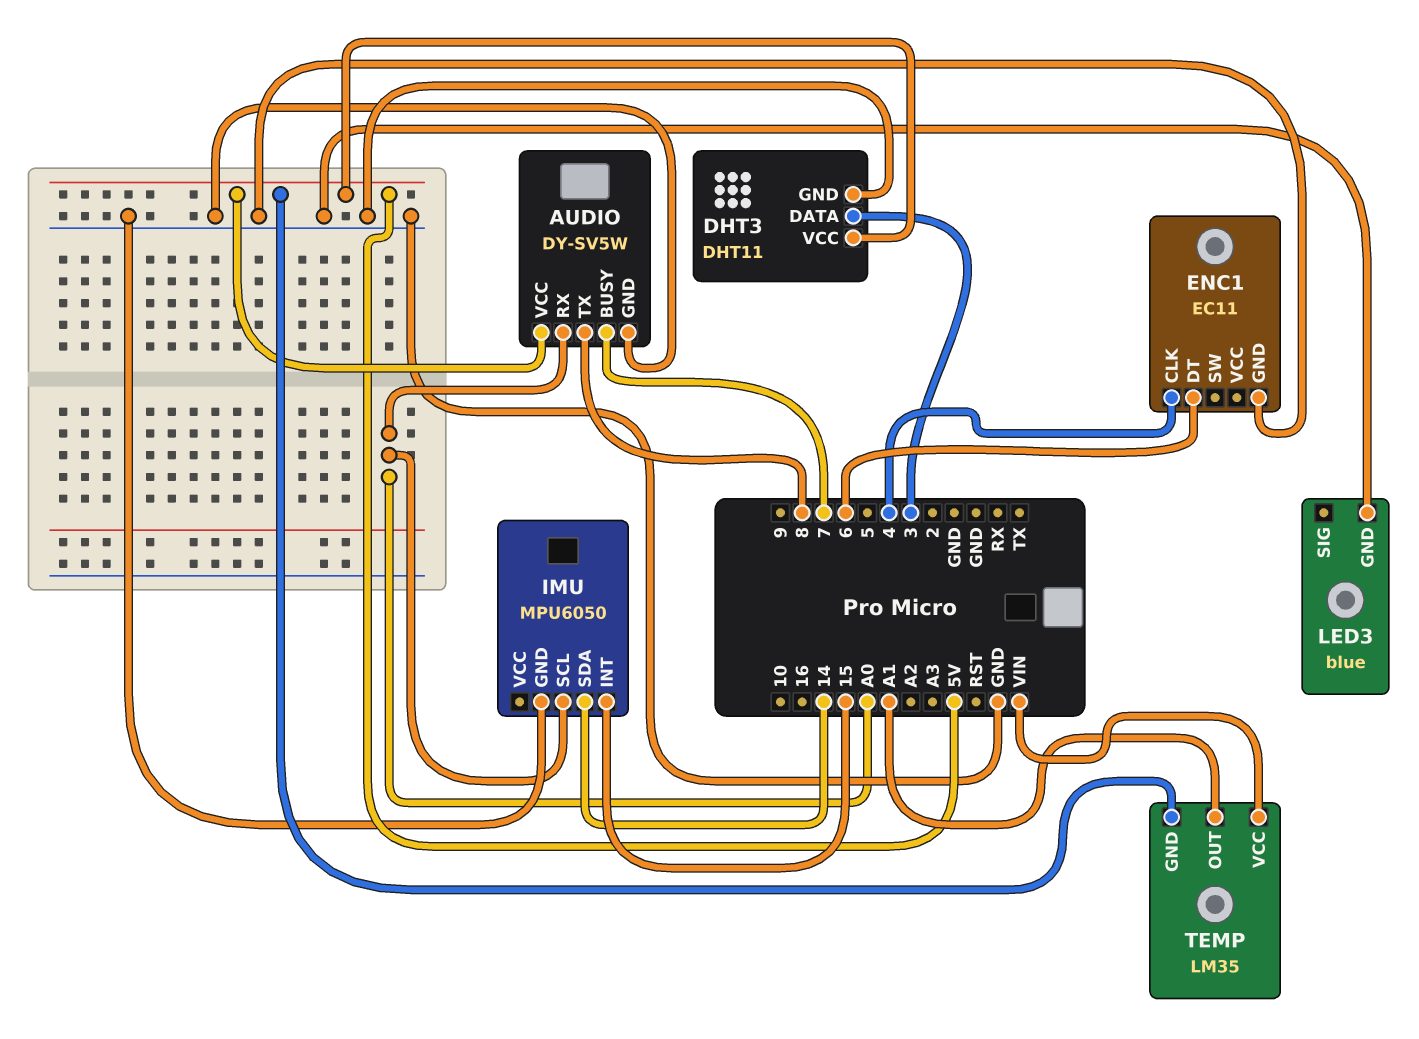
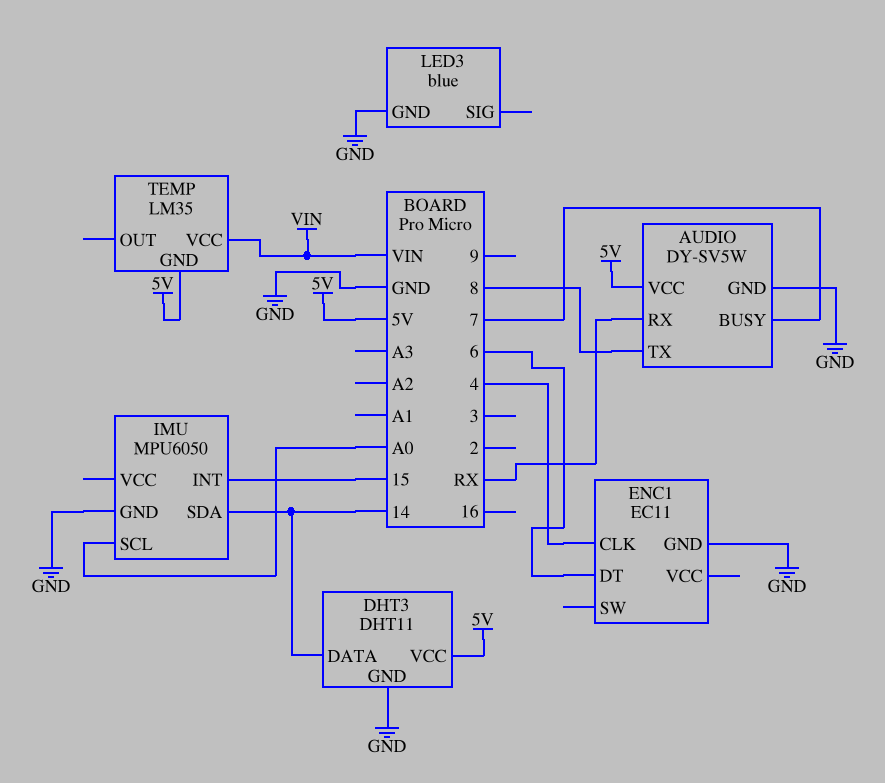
AUDIO pin RX: A0 -> RX
DHT3 pin DATA: 3 -> 14
TEMP pin OUT: A1 -> none

